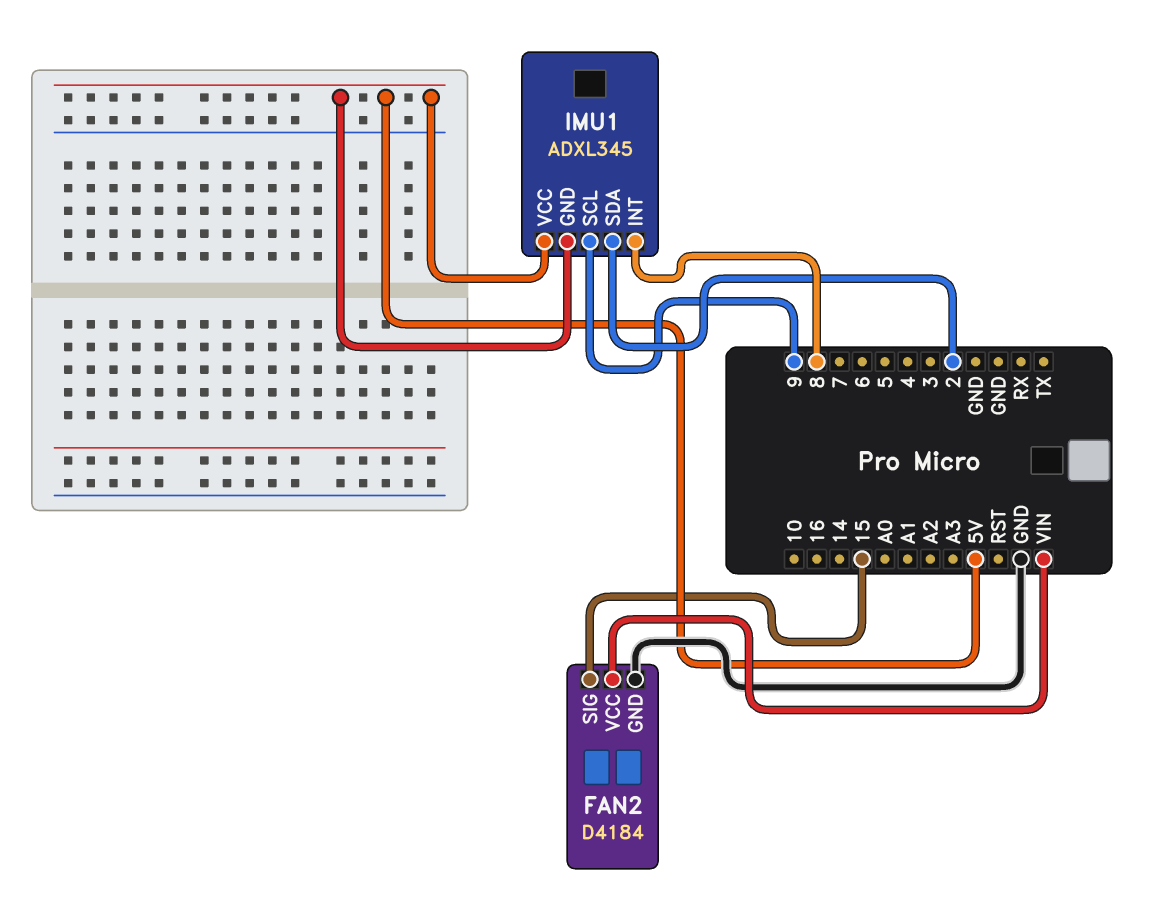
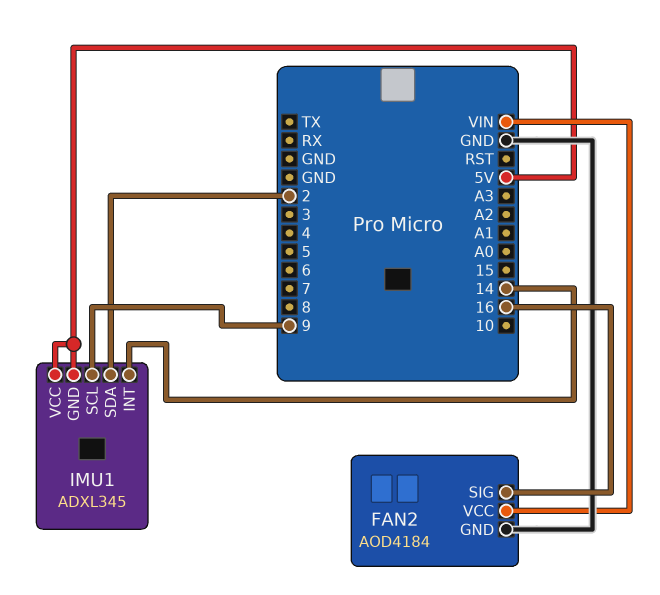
FAN2: D4184 -> AOD4184
FAN2 pin SIG: 15 -> 16
IMU1 pin INT: 8 -> 14

